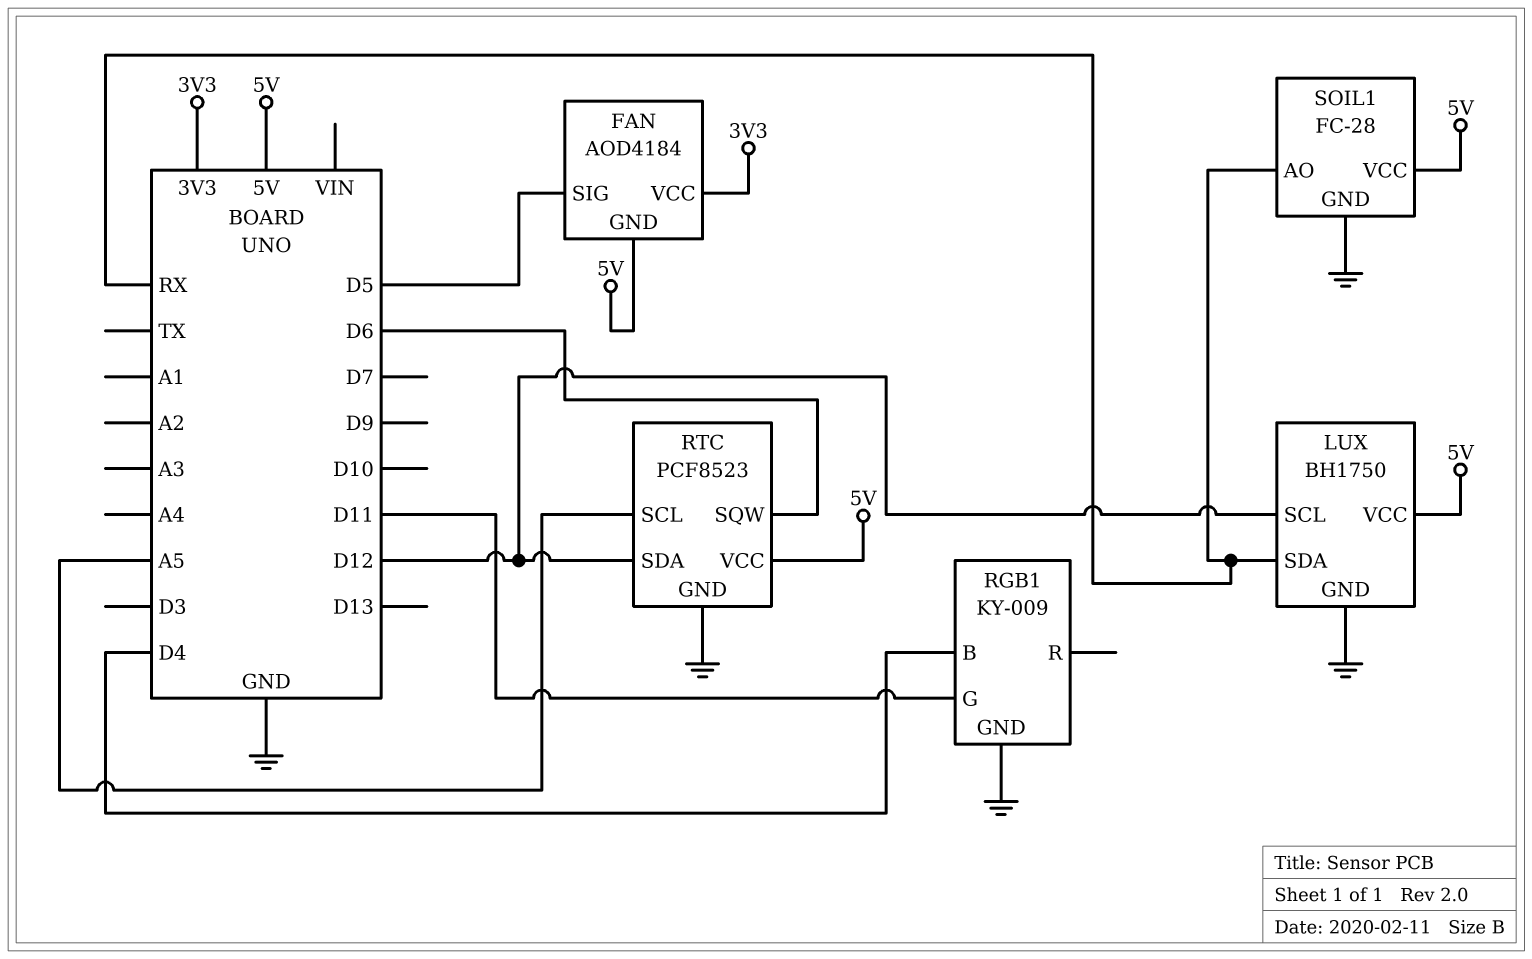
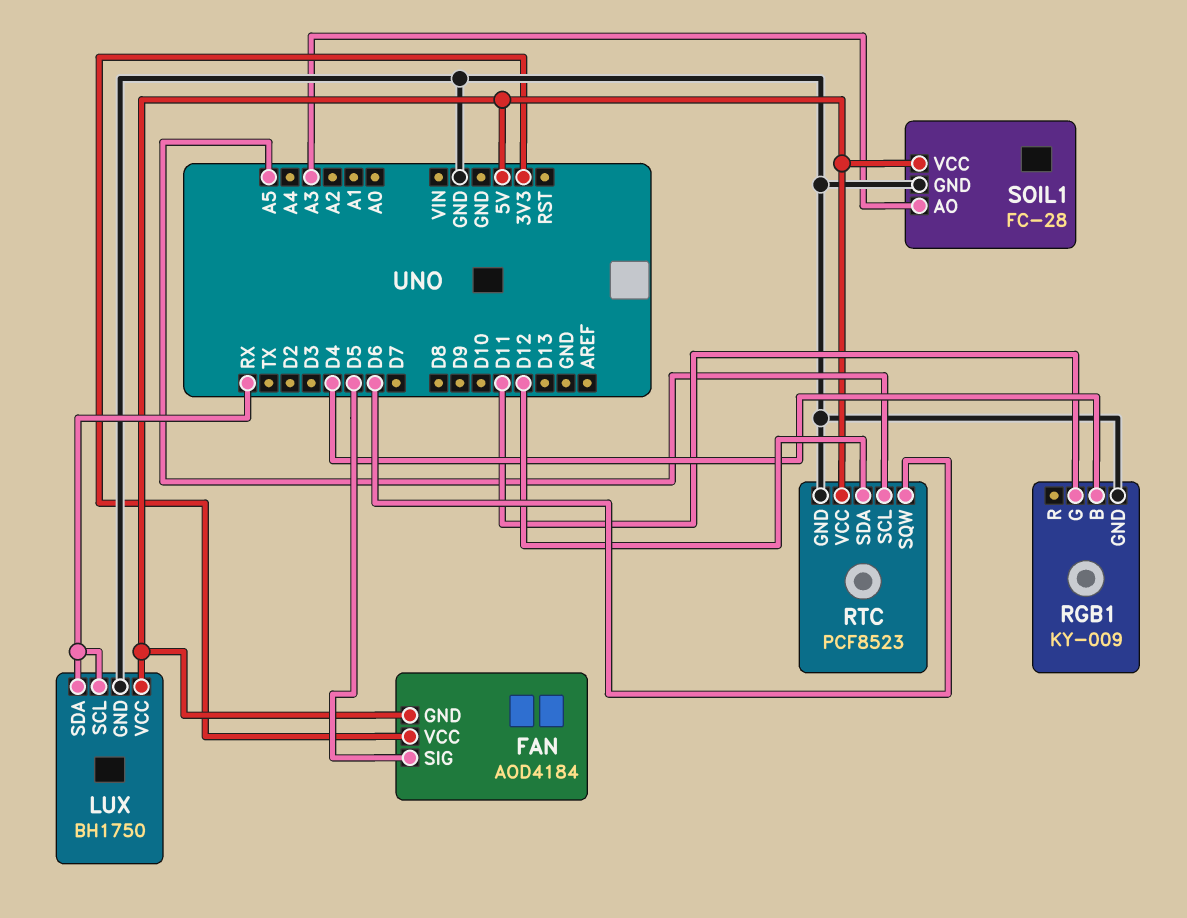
LUX pin SCL: D12 -> RX
SOIL1 pin AO: RX -> A3

